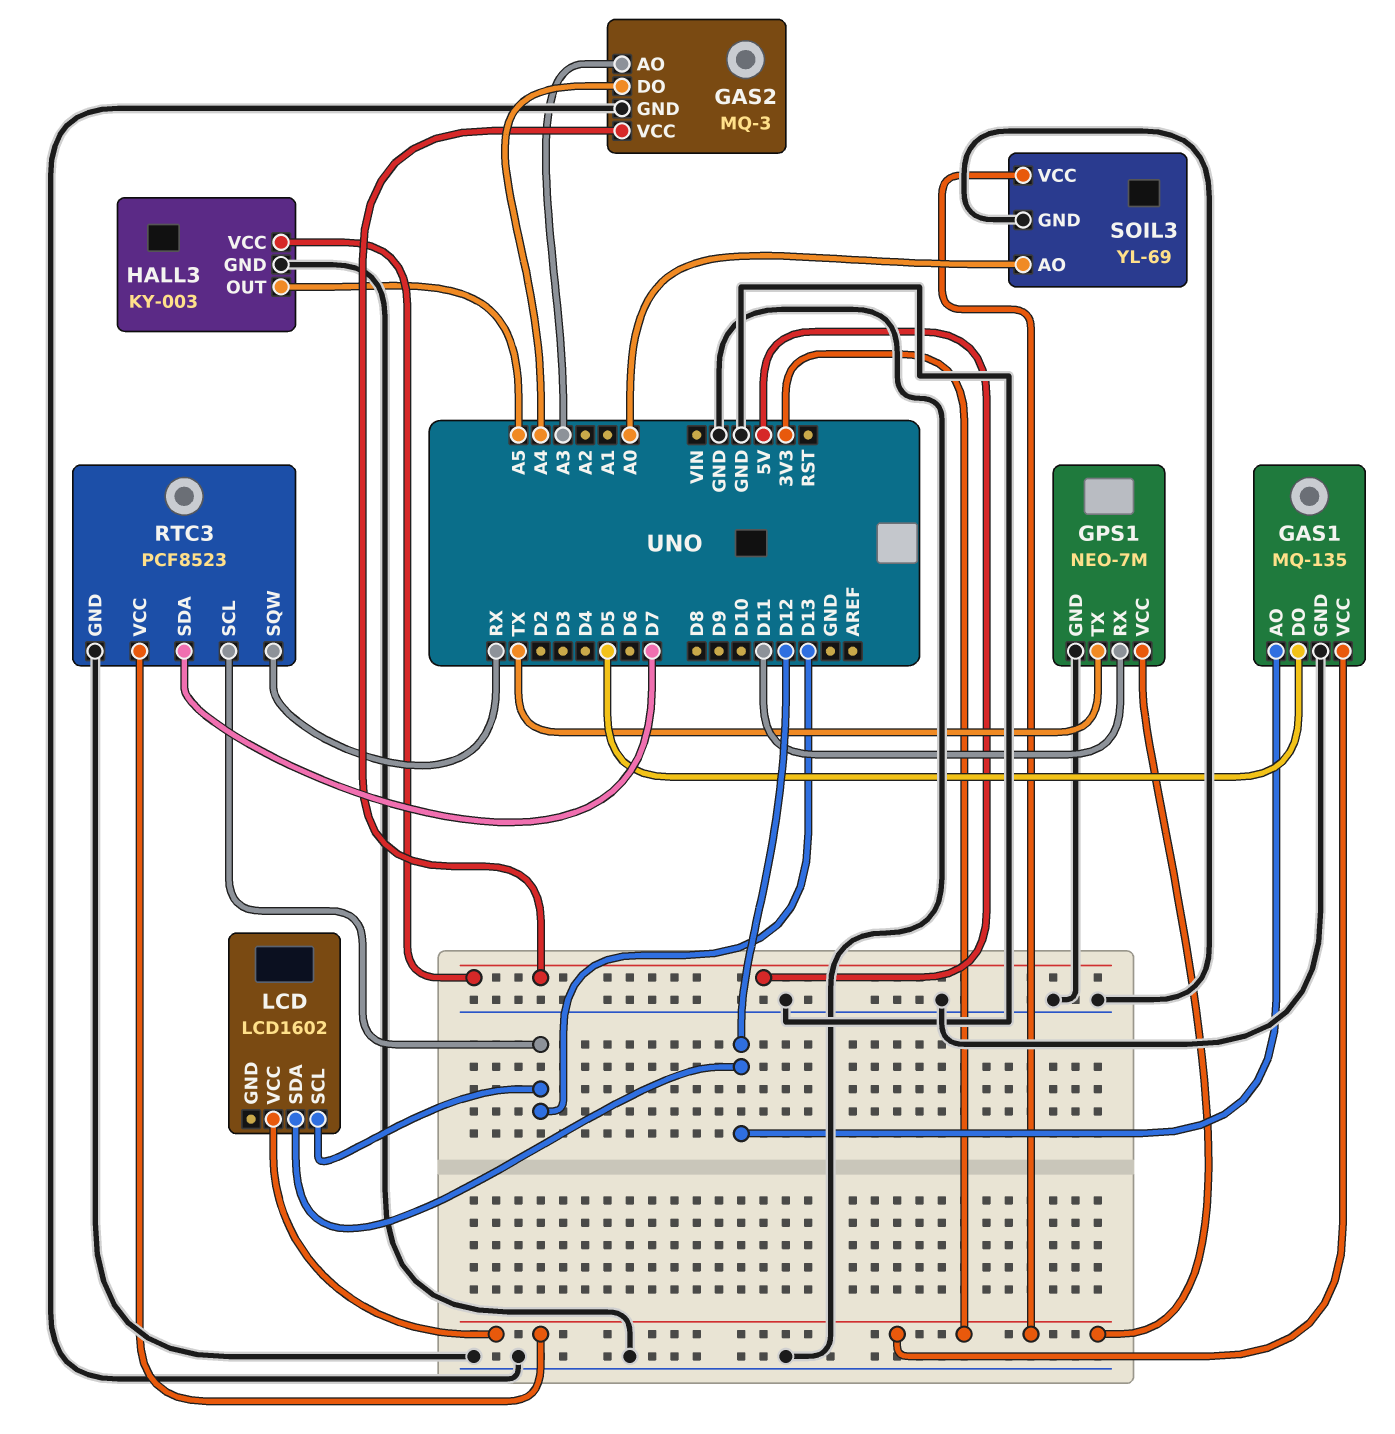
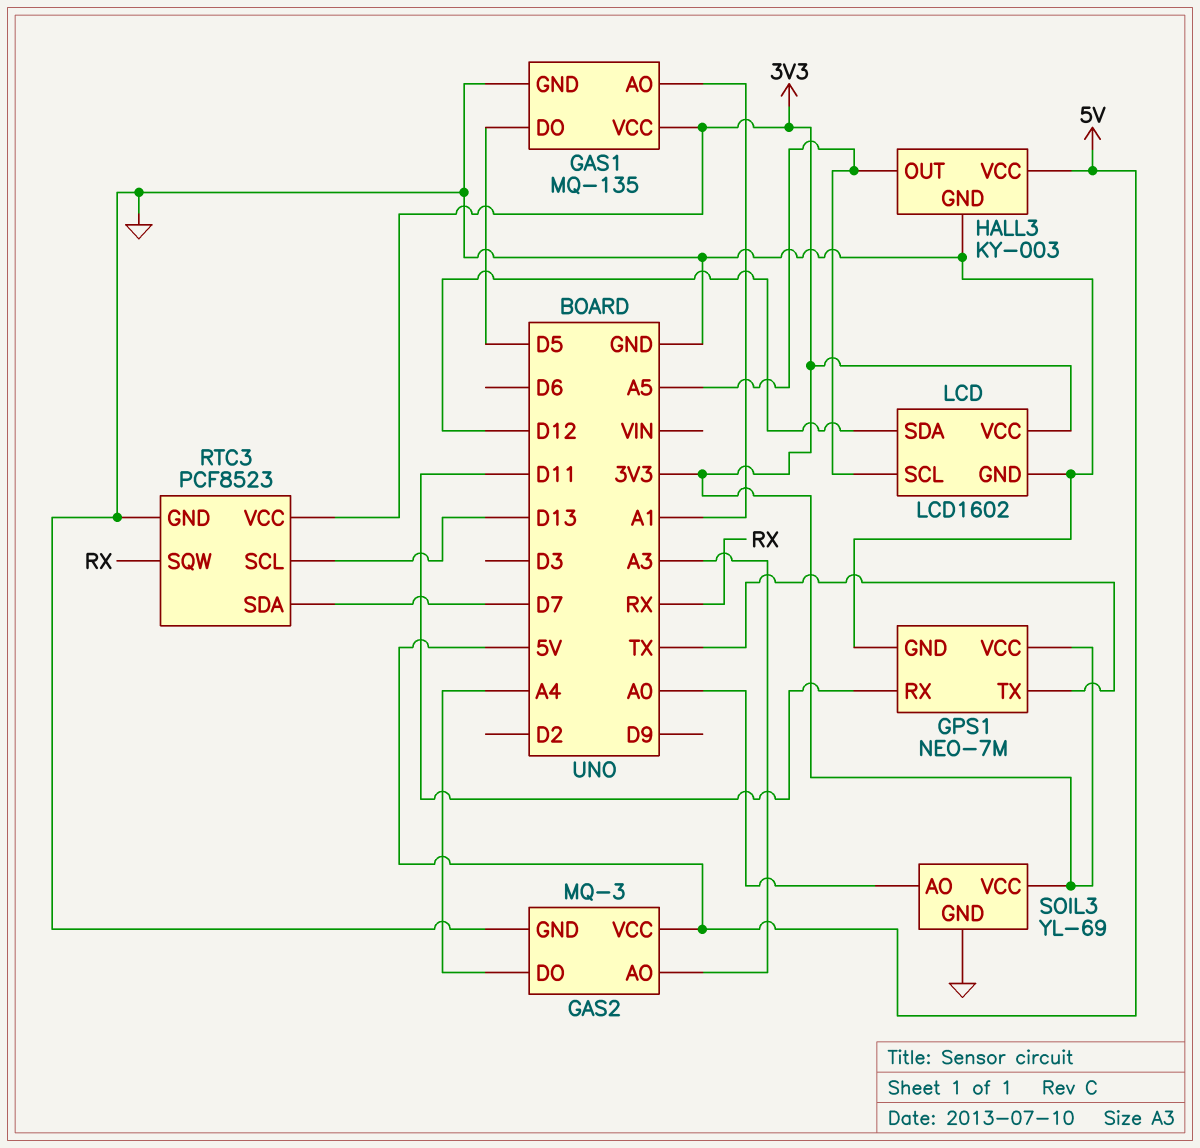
GAS1 pin AO: D12 -> A1
LCD pin GND: none -> GND
LCD pin SCL: D13 -> A5

